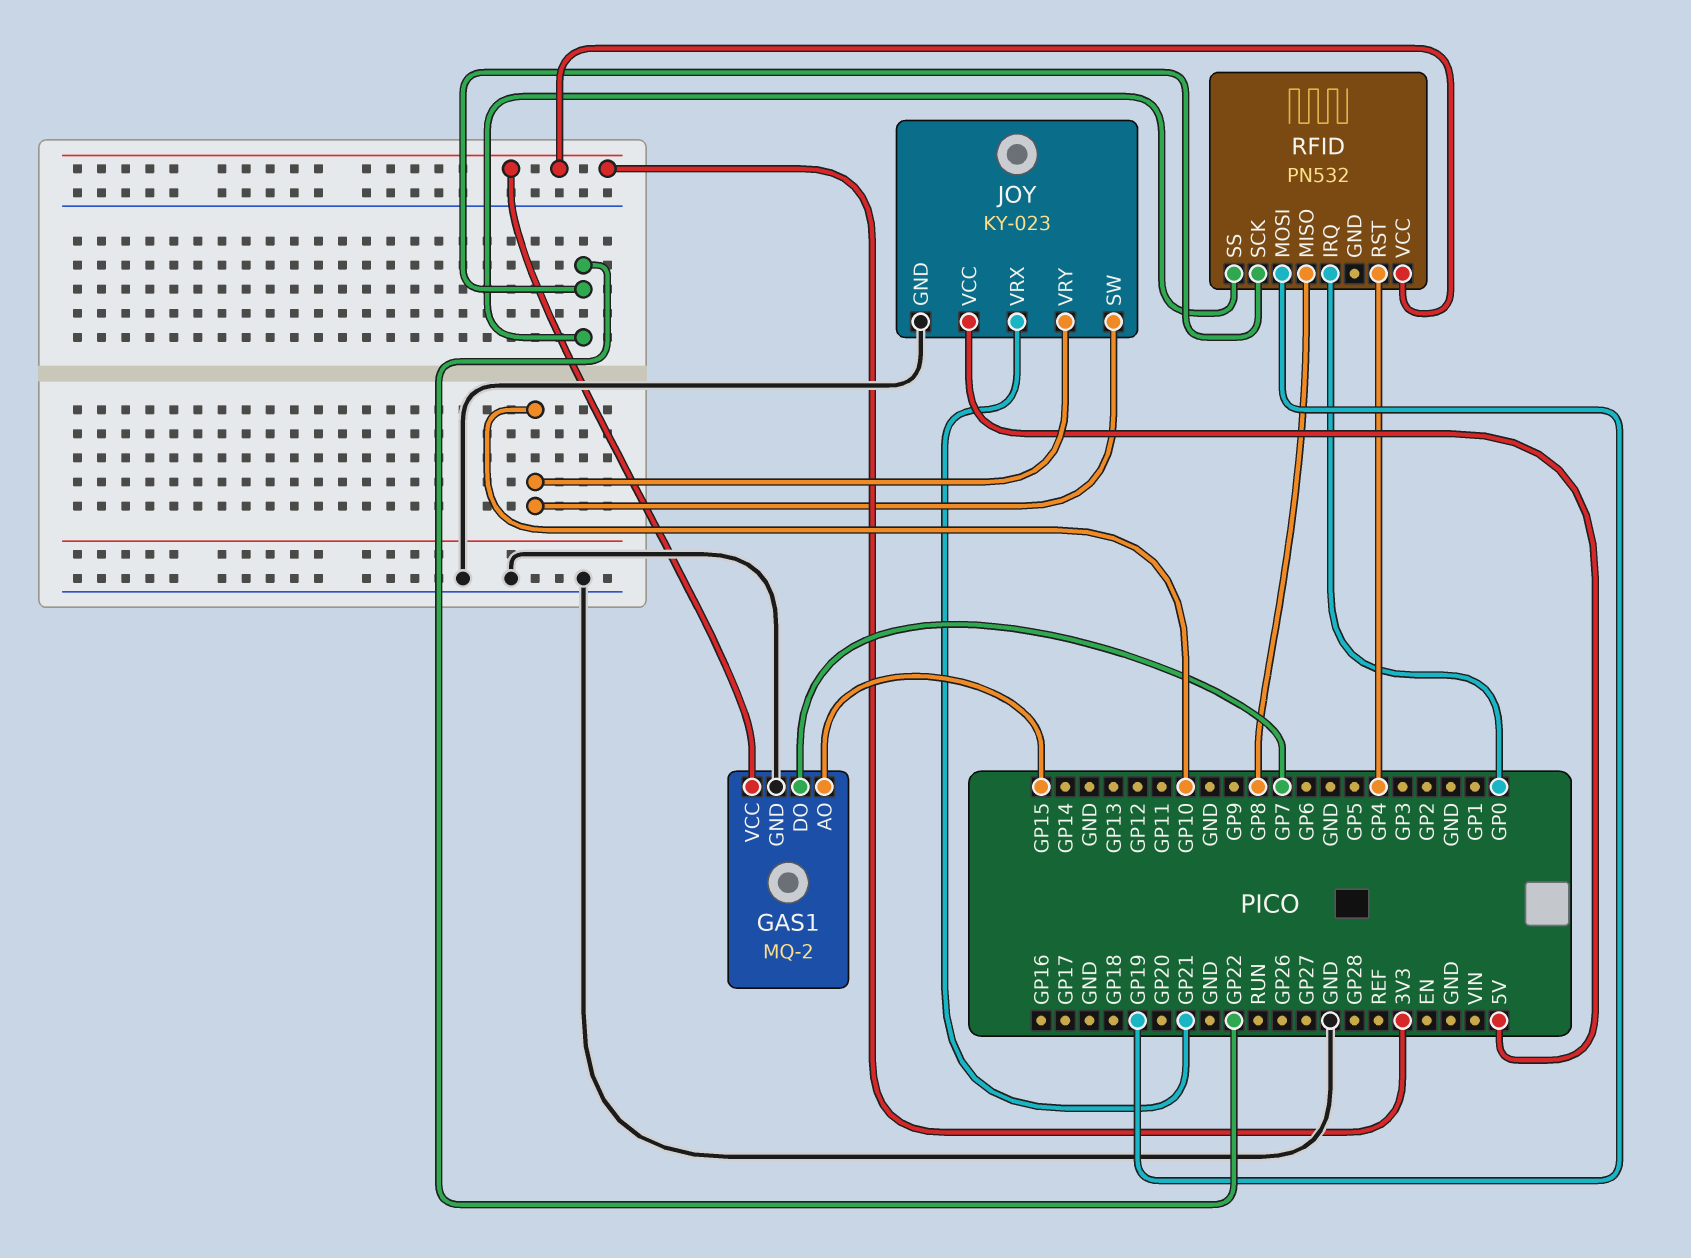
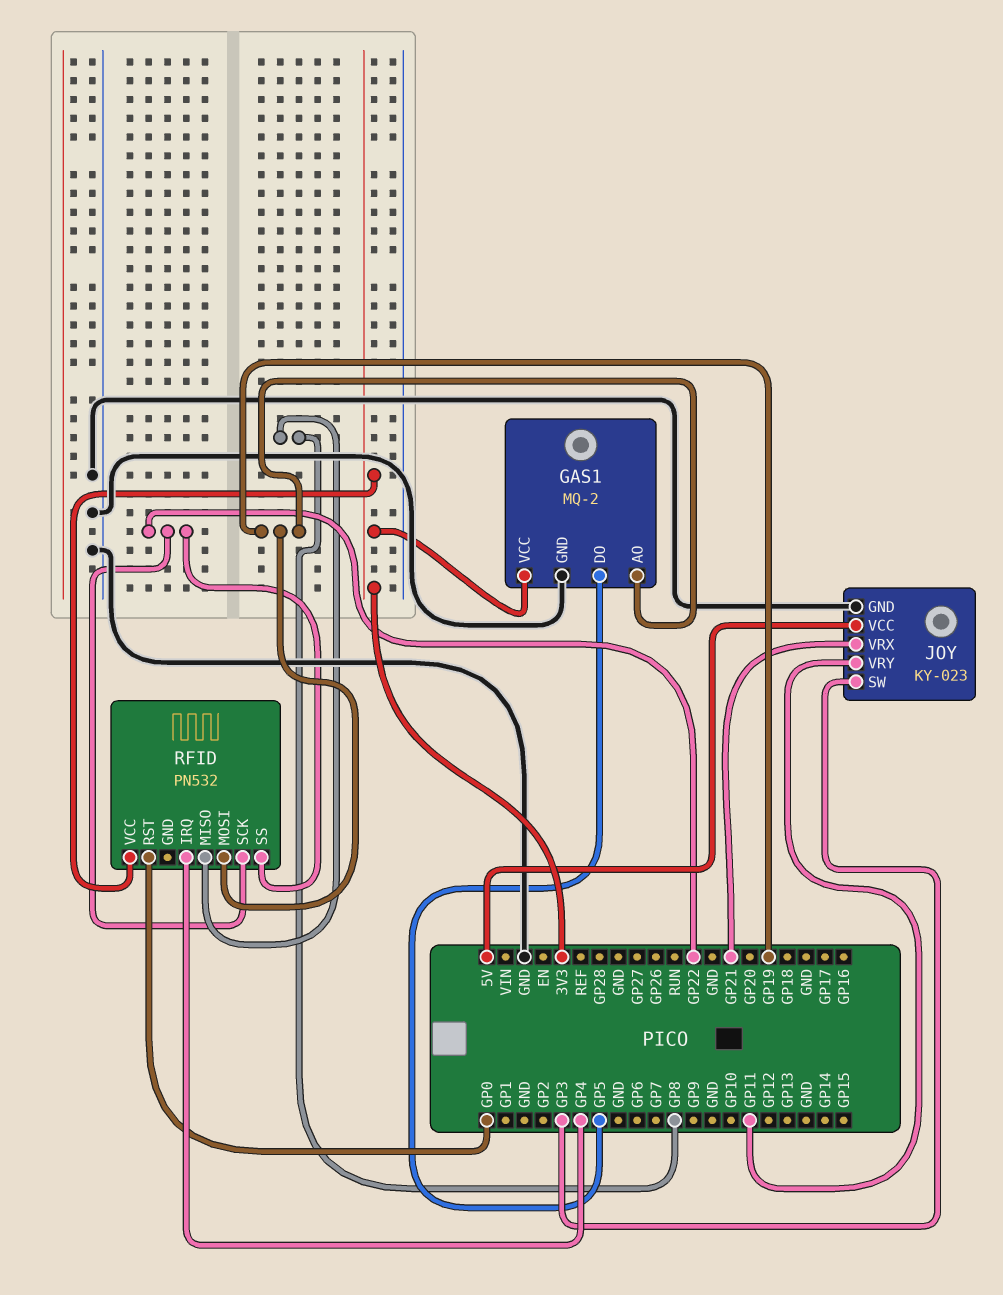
GAS1 pin AO: GP15 -> GP19
GAS1 pin DO: GP7 -> GP5
JOY pin SW: GP10 -> GP3
JOY pin VRY: GP10 -> GP11
RFID pin IRQ: GP0 -> GP4
RFID pin RST: GP4 -> GP0

